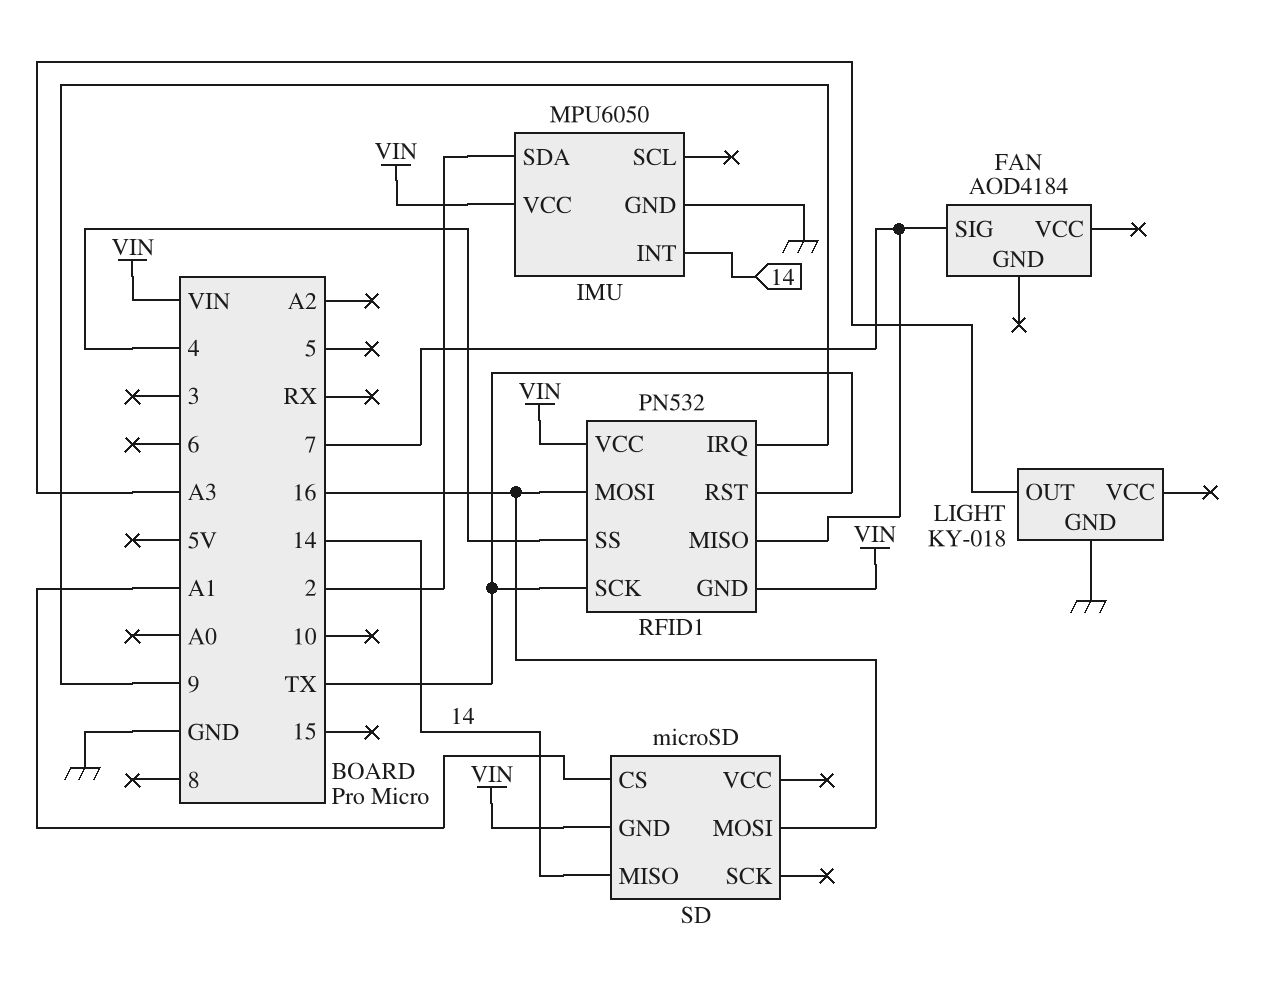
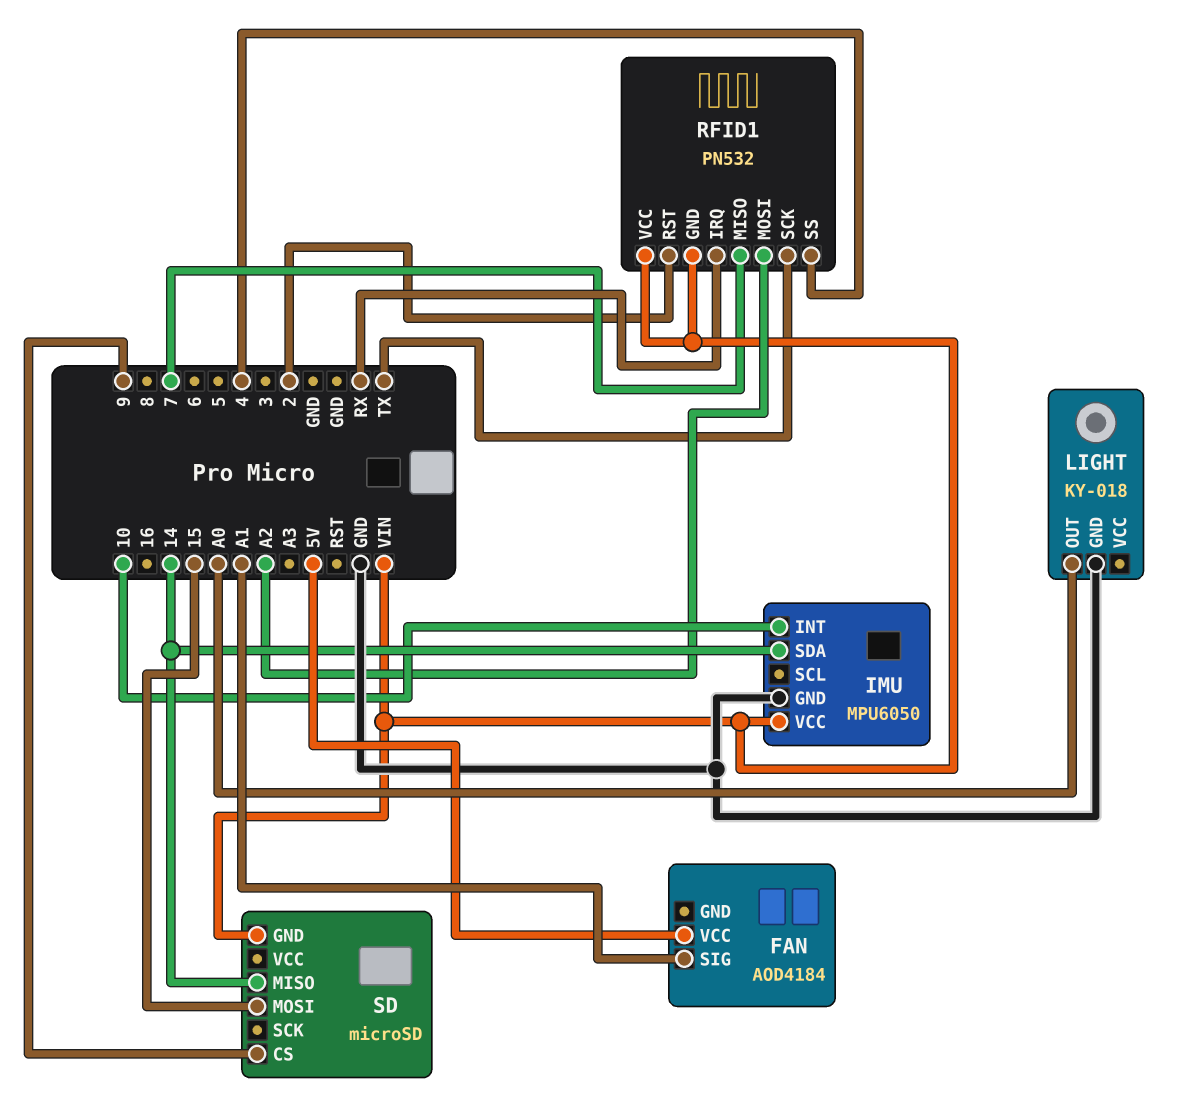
FAN pin SIG: 7 -> A1
FAN pin VCC: none -> 5V
IMU pin INT: 14 -> 10
IMU pin SDA: 2 -> 14
LIGHT pin OUT: A3 -> A0
RFID1 pin IRQ: 9 -> RX
RFID1 pin MOSI: 16 -> A2
RFID1 pin RST: TX -> 2
SD pin CS: A1 -> 9
SD pin MOSI: 16 -> 15

